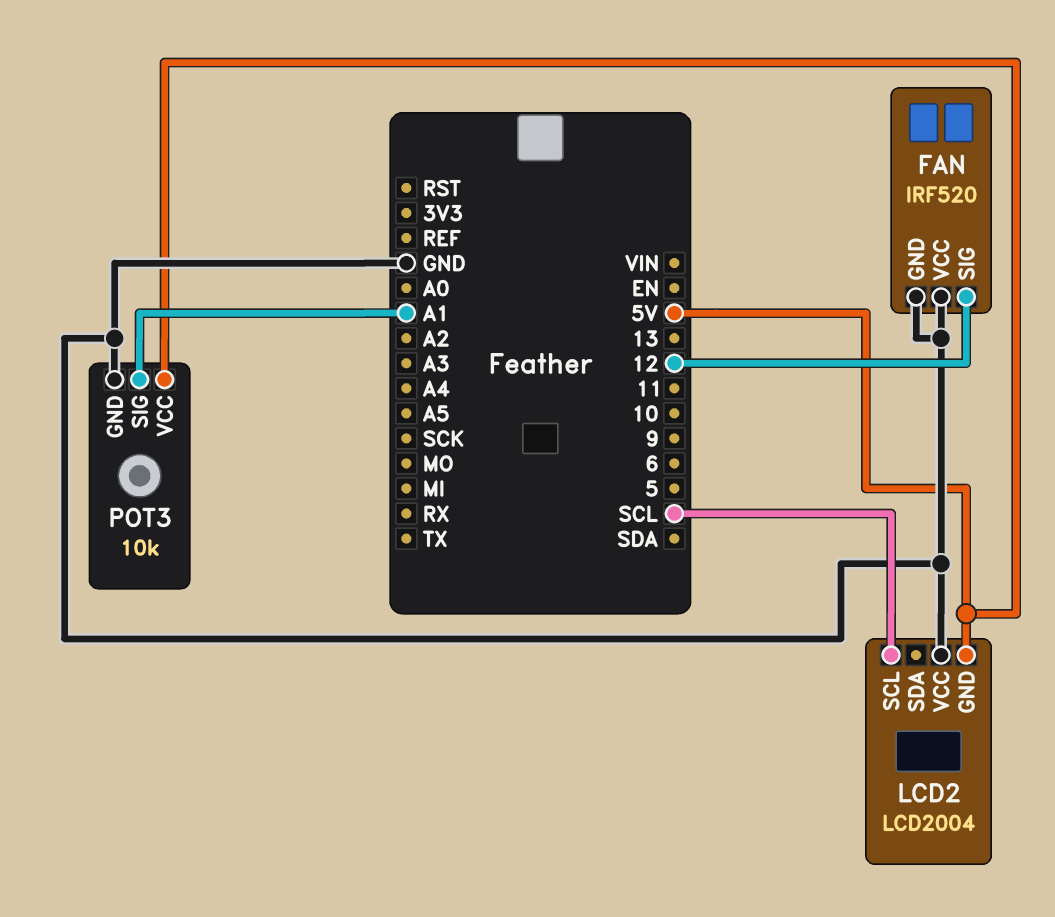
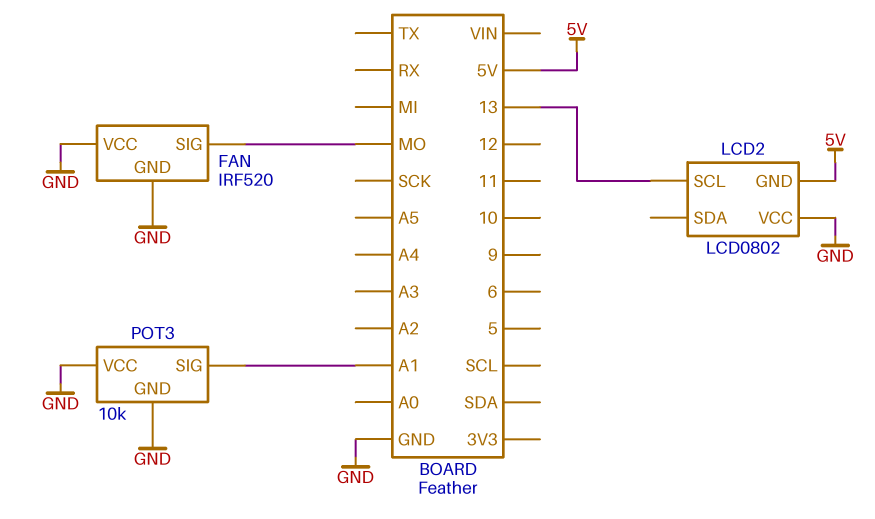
FAN pin SIG: 12 -> MO
LCD2: LCD2004 -> LCD0802
LCD2 pin SCL: SCL -> 13
POT3 pin VCC: 5V -> GND

